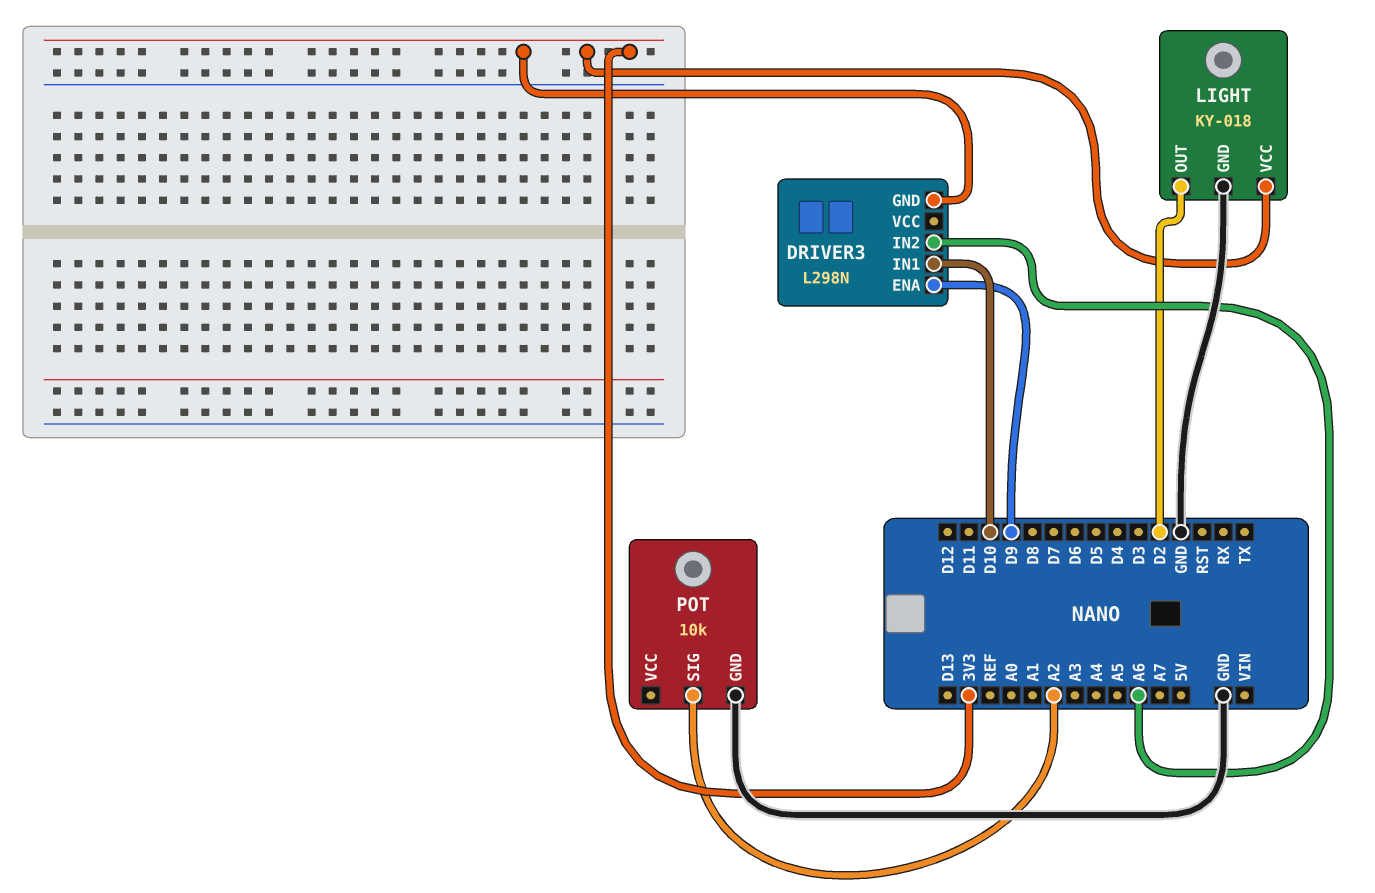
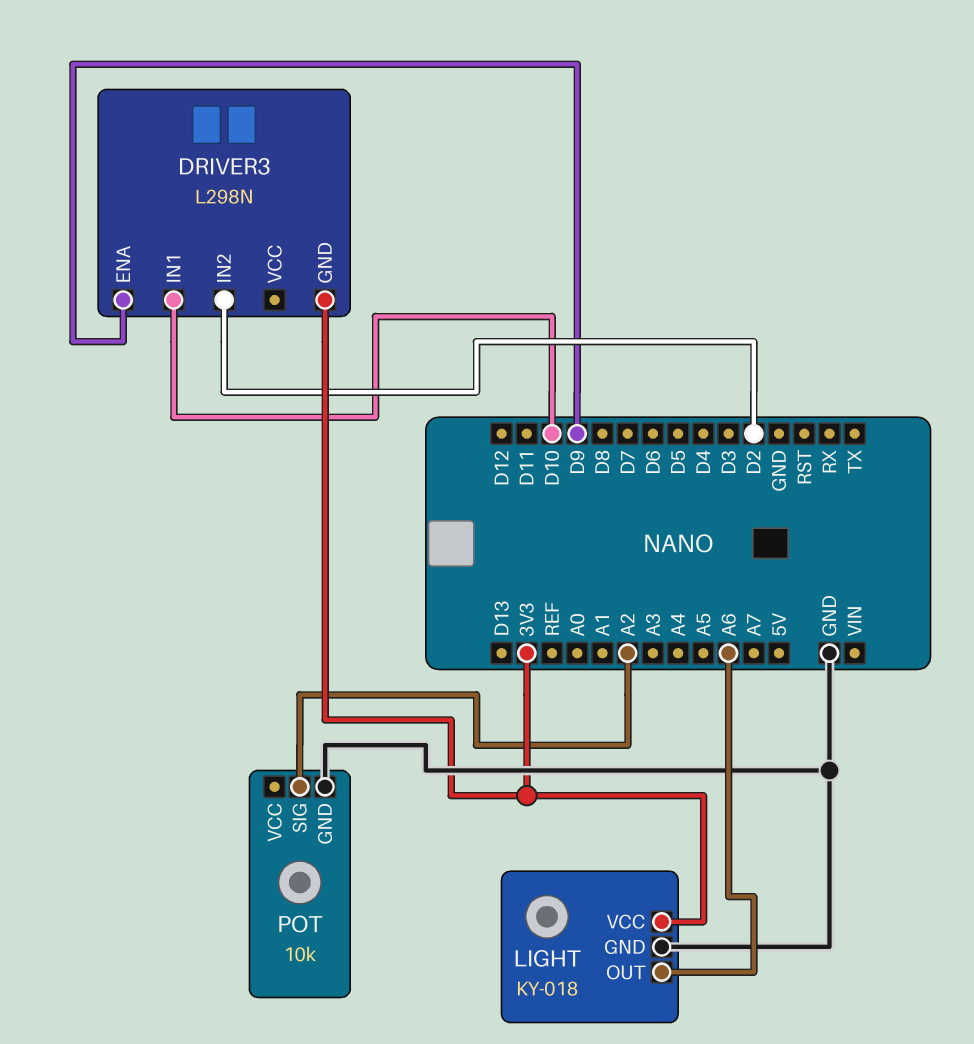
DRIVER3 pin IN2: A6 -> D2
LIGHT pin OUT: D2 -> A6

